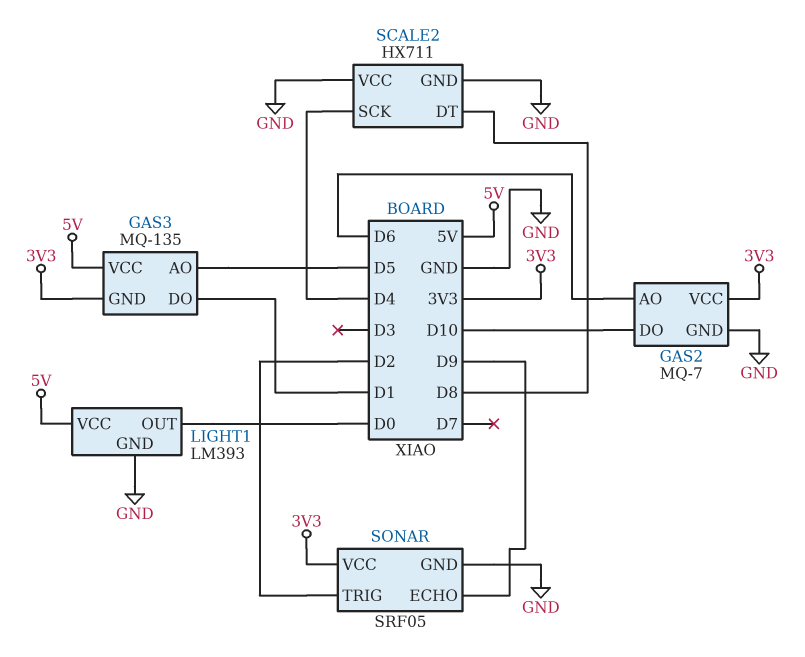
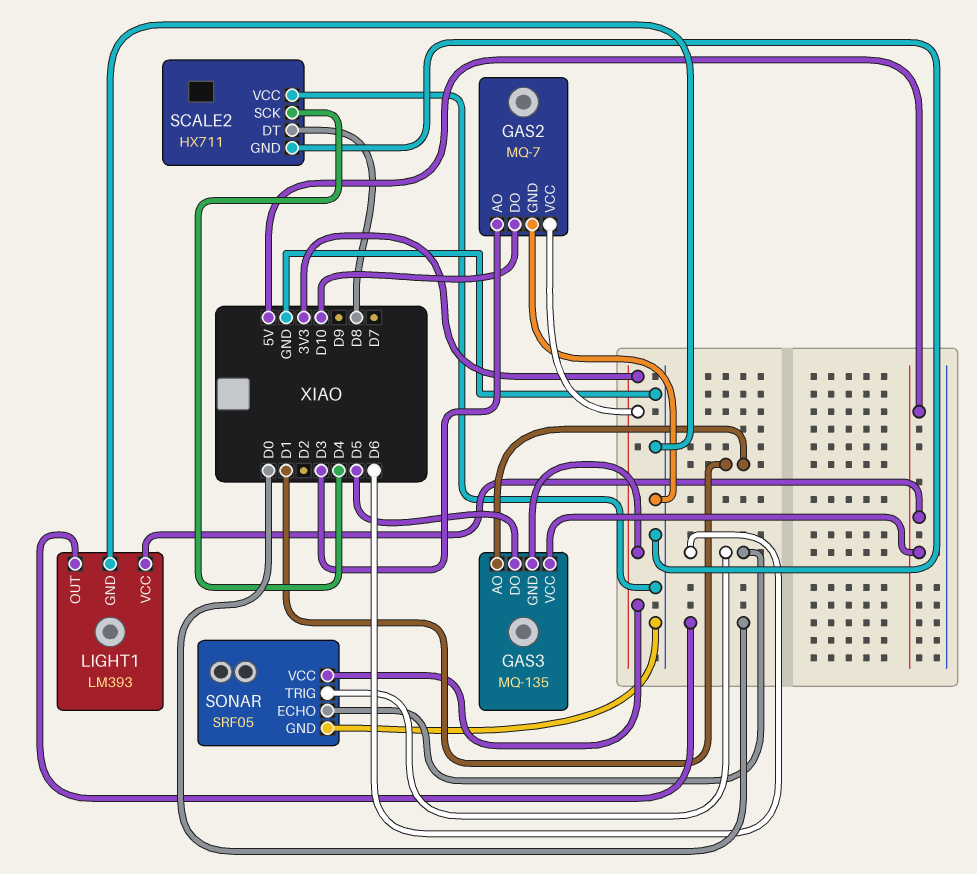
GAS2 pin AO: D6 -> D3
GAS3 pin AO: D5 -> D1
GAS3 pin DO: D1 -> D5
SONAR pin ECHO: D9 -> D6
SONAR pin TRIG: D2 -> D6

